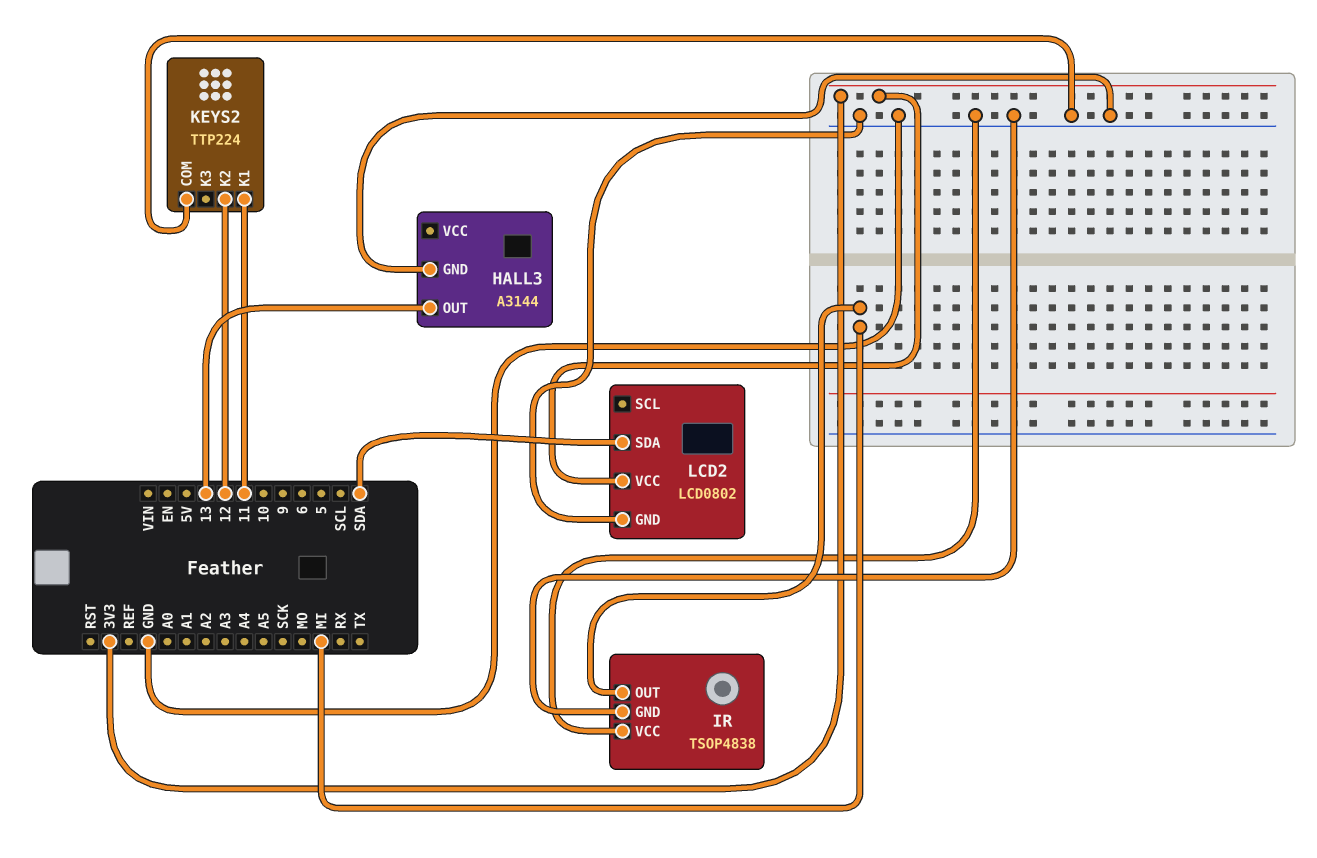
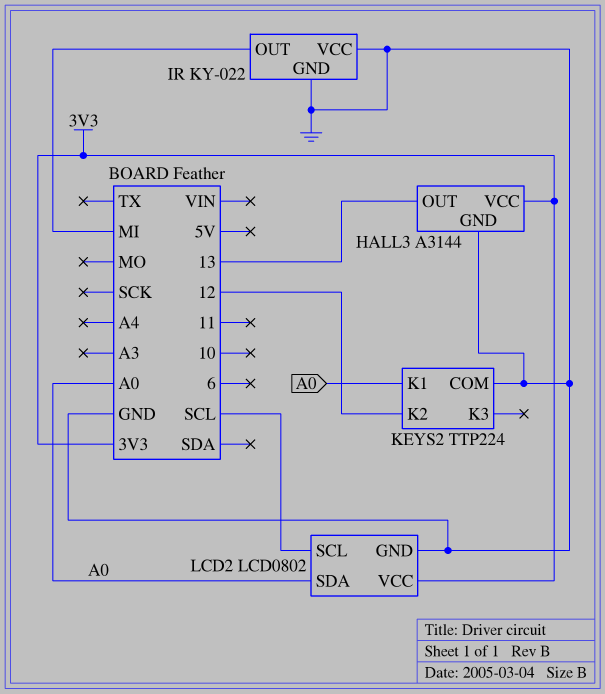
HALL3 pin VCC: none -> 3V3
IR: TSOP4838 -> KY-022
KEYS2 pin K1: 11 -> A0
LCD2 pin SCL: none -> SCL
LCD2 pin SDA: SDA -> A0

